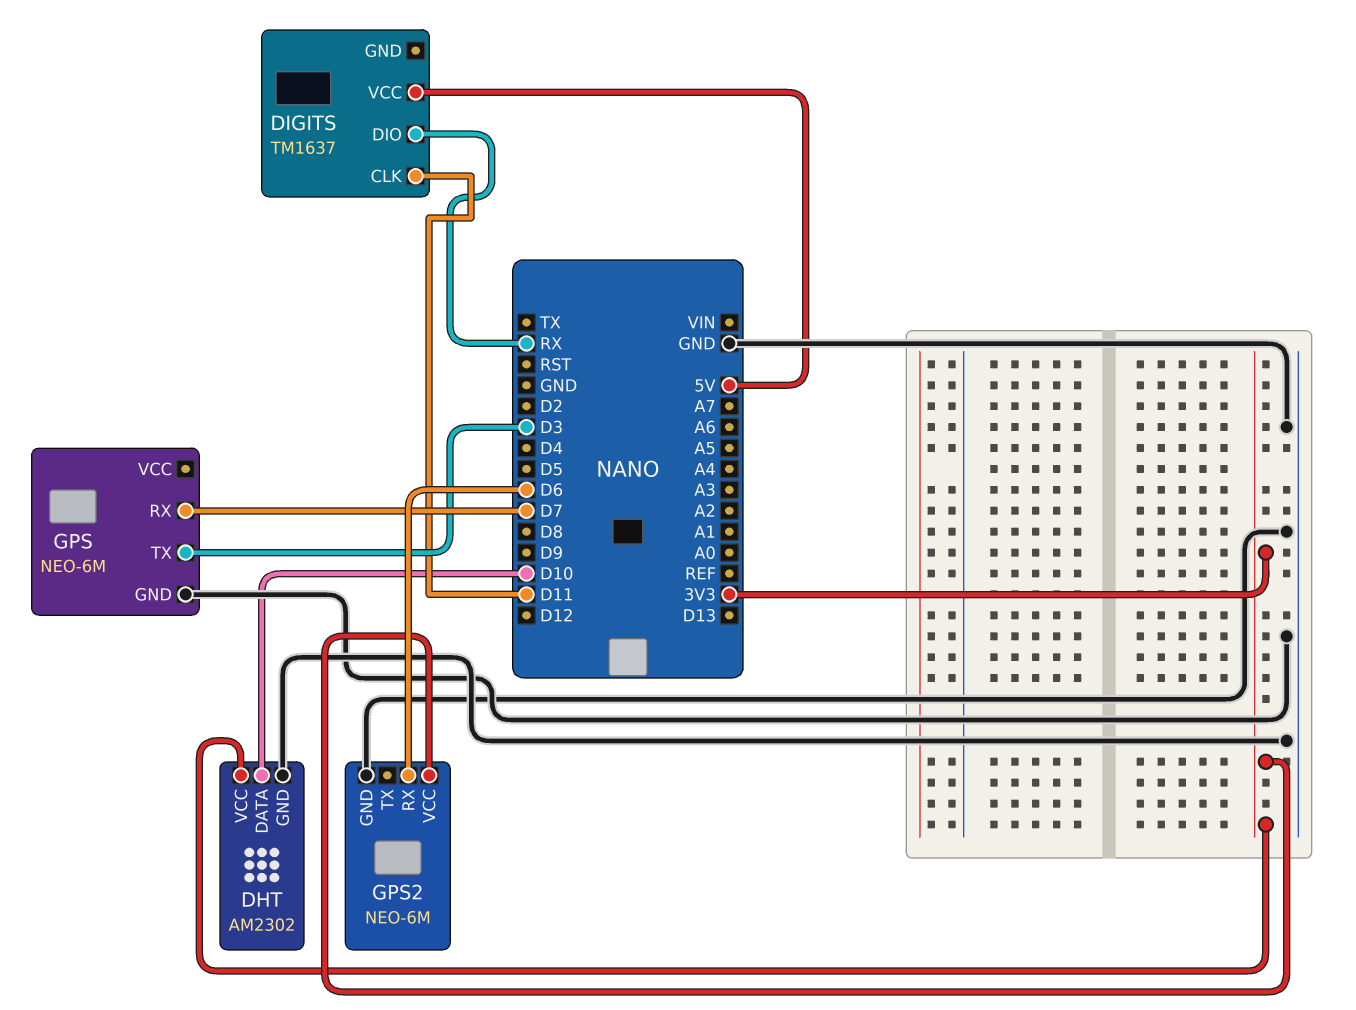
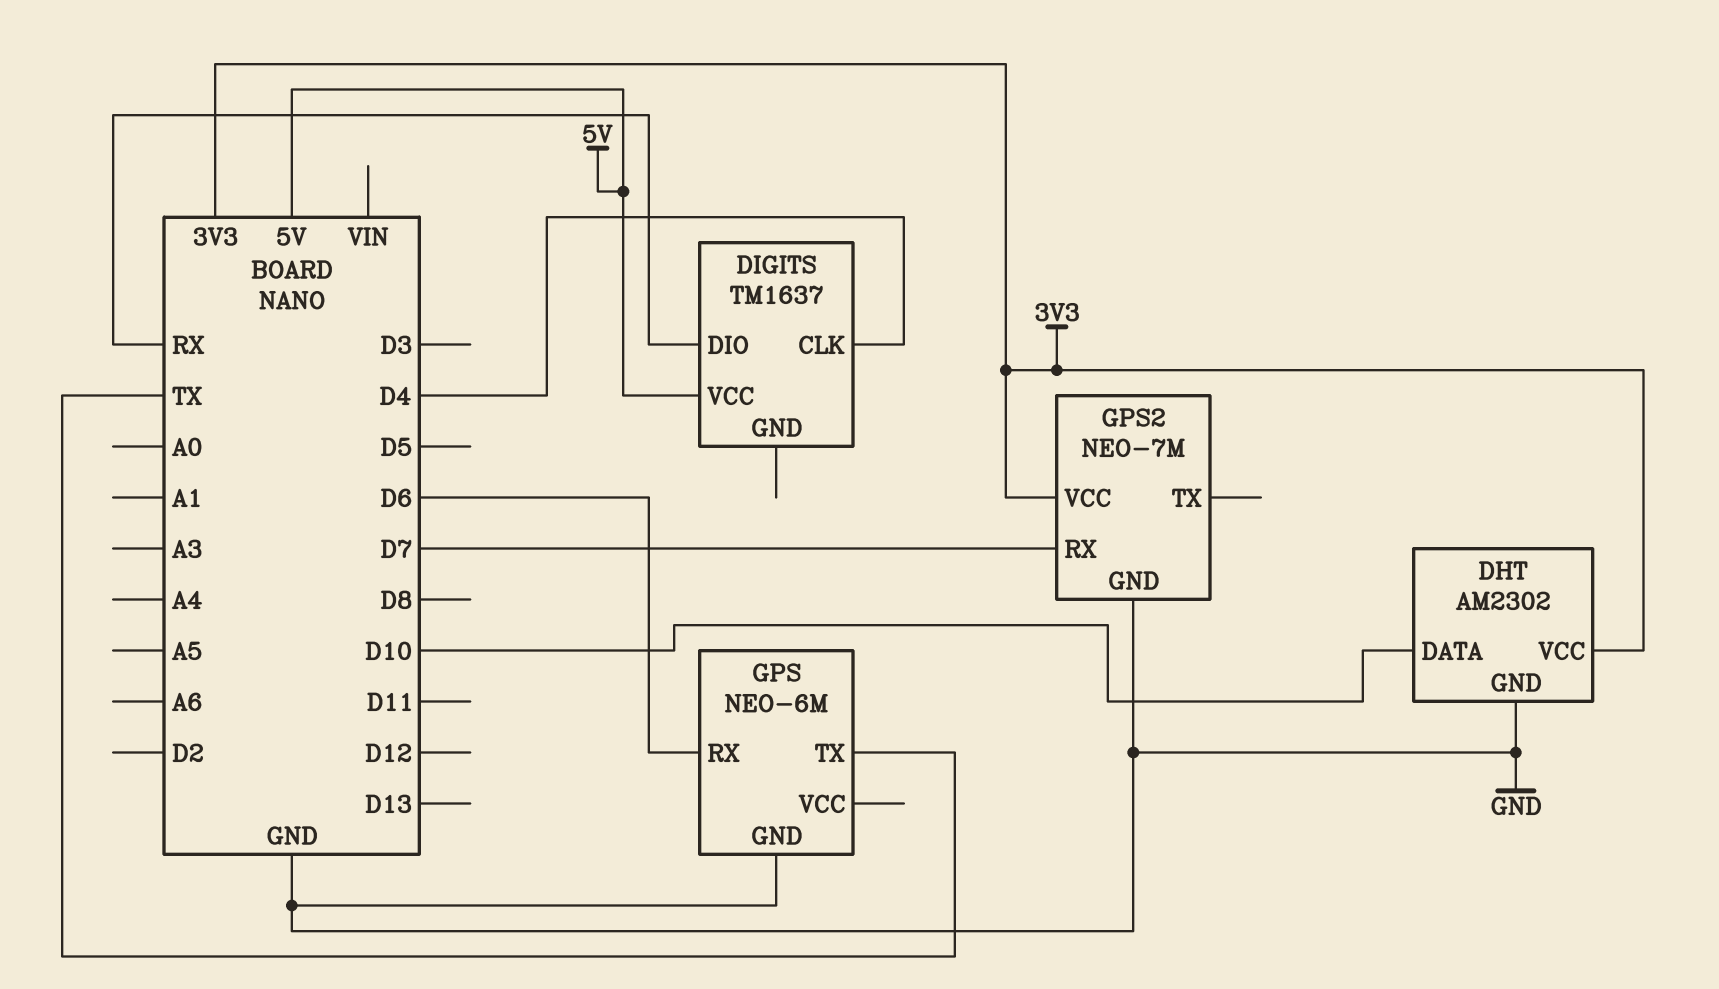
DIGITS pin CLK: D11 -> D4
GPS pin RX: D7 -> D6
GPS pin TX: D3 -> TX
GPS2: NEO-6M -> NEO-7M
GPS2 pin RX: D6 -> D7

